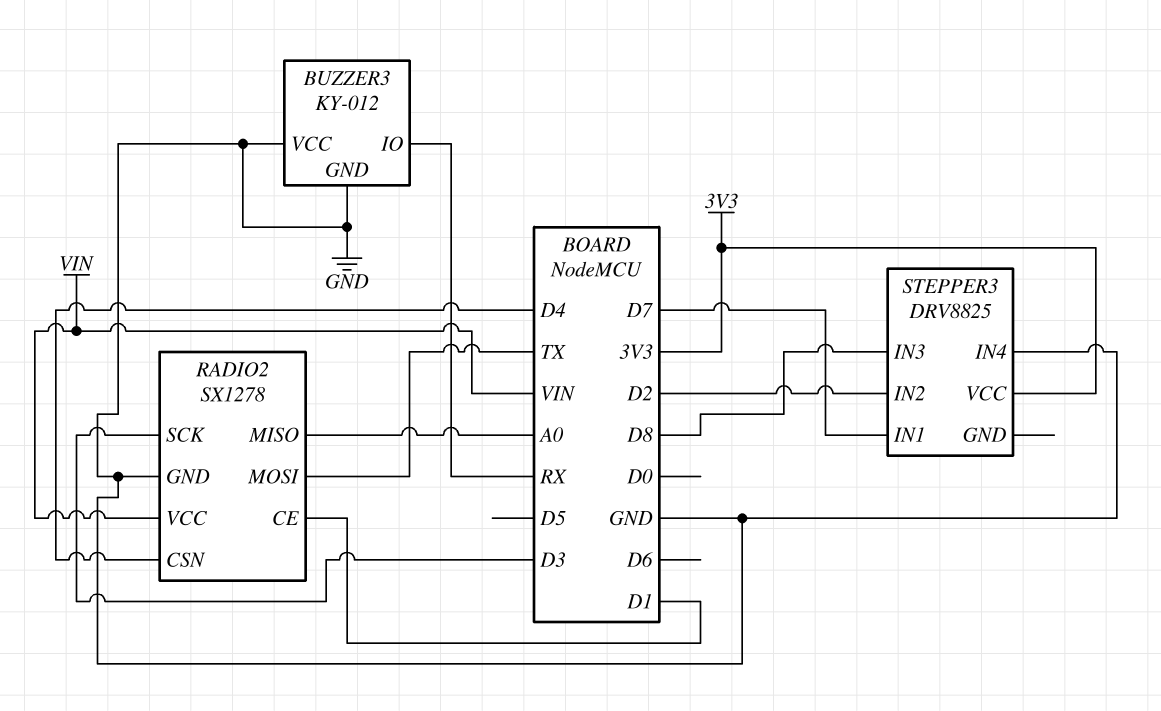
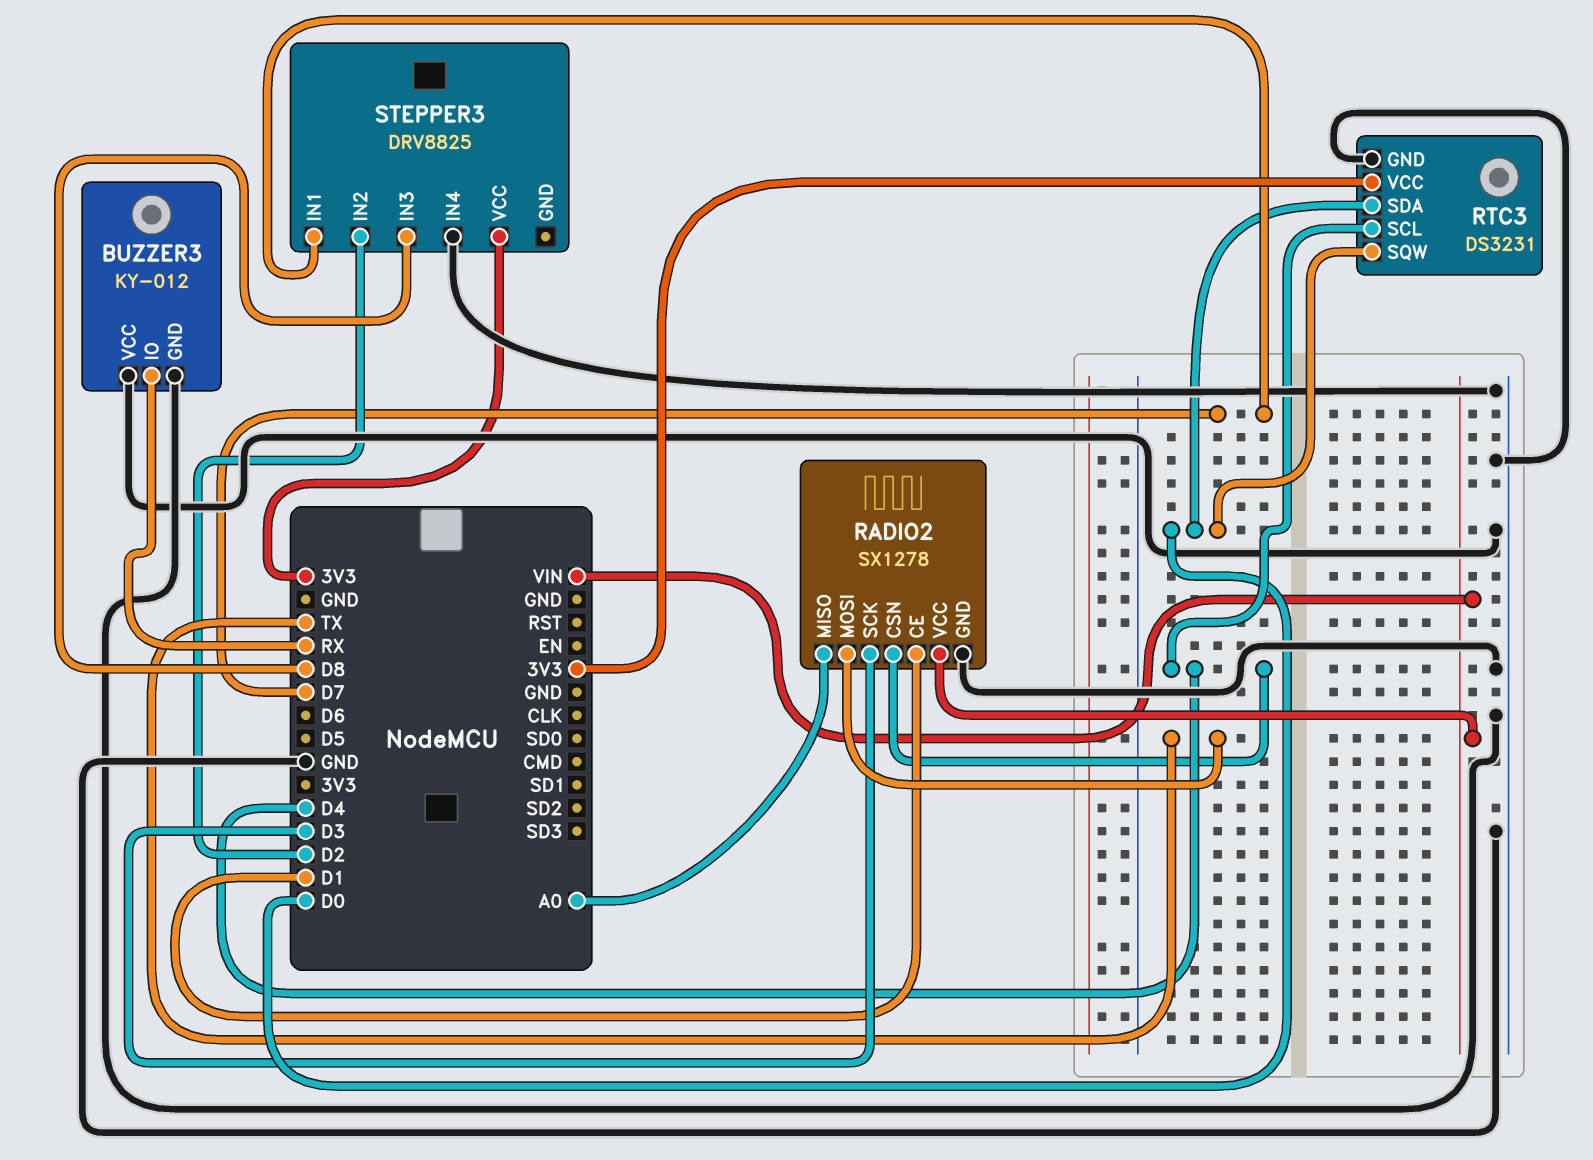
RTC3: none -> DS3231
RTC3 pin GND: none -> GND
RTC3 pin SCL: none -> D4
RTC3 pin SDA: none -> D0
RTC3 pin SQW: none -> D0
RTC3 pin VCC: none -> 3V3

